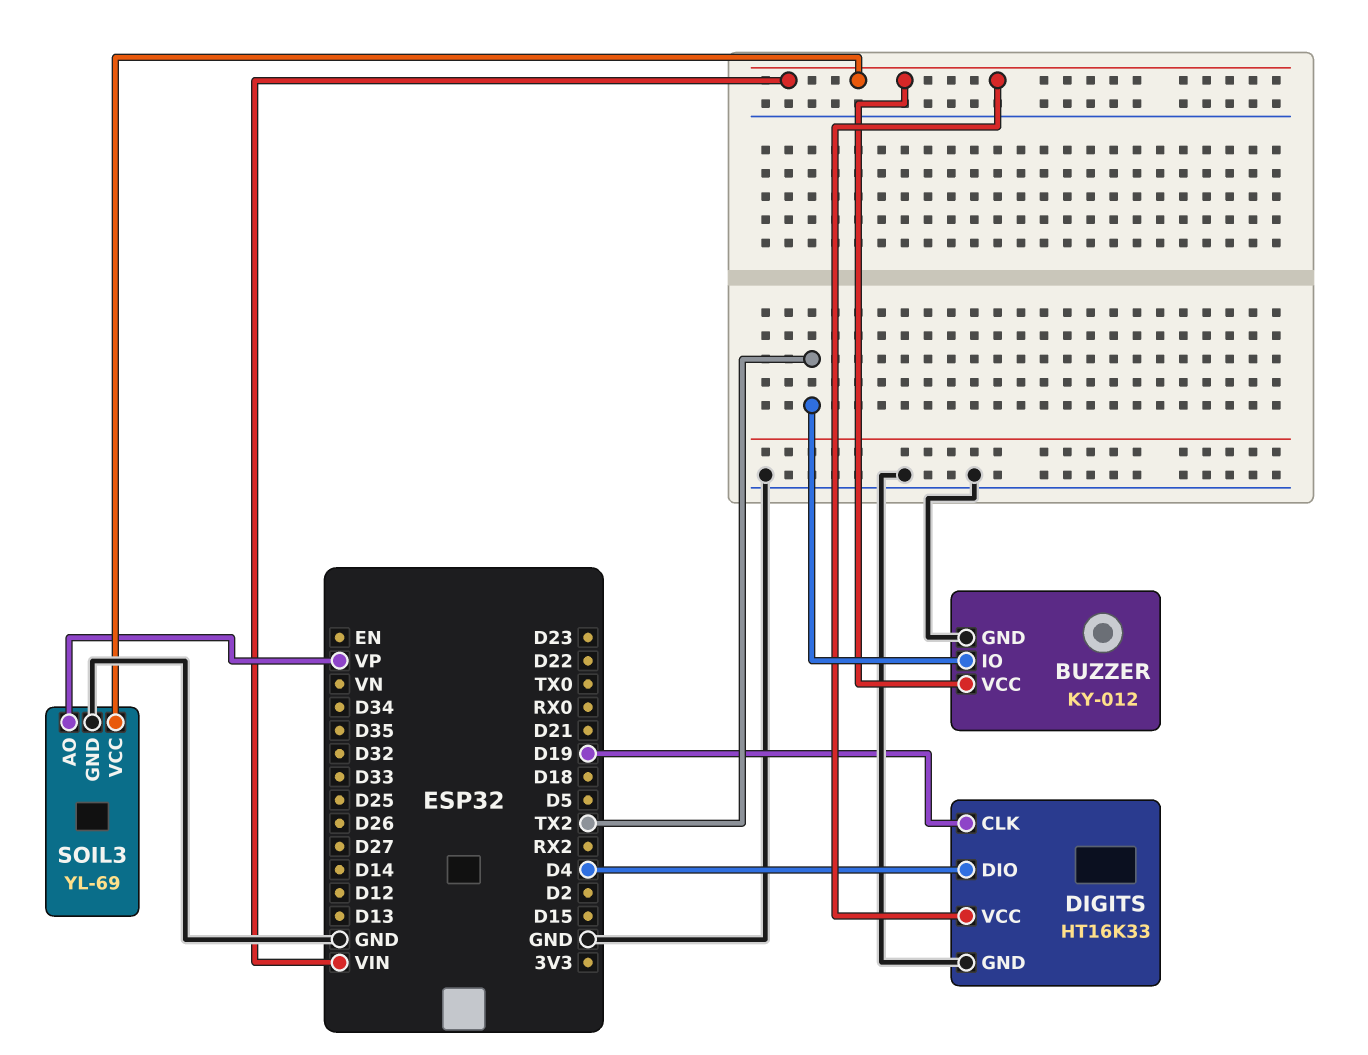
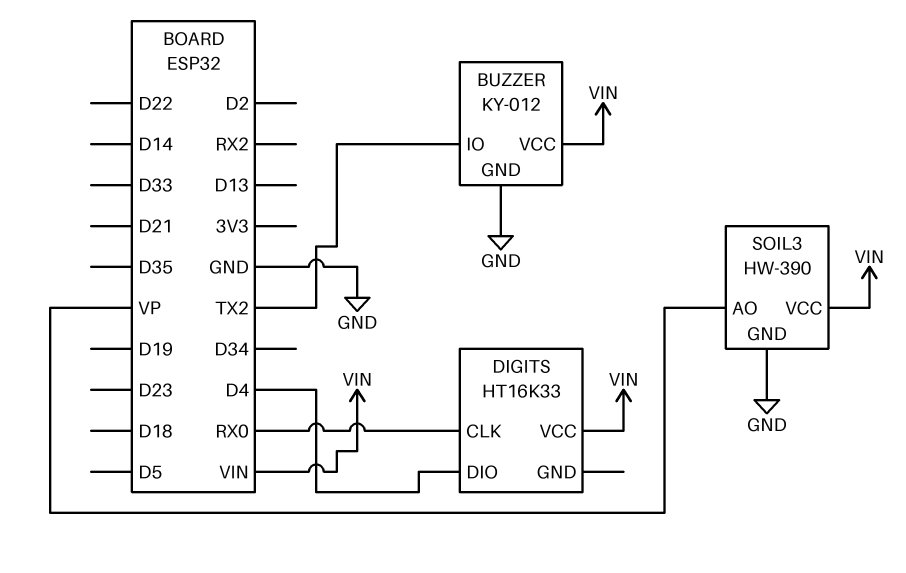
DIGITS pin CLK: D19 -> RX0
DIGITS pin GND: GND -> none
SOIL3: YL-69 -> HW-390

